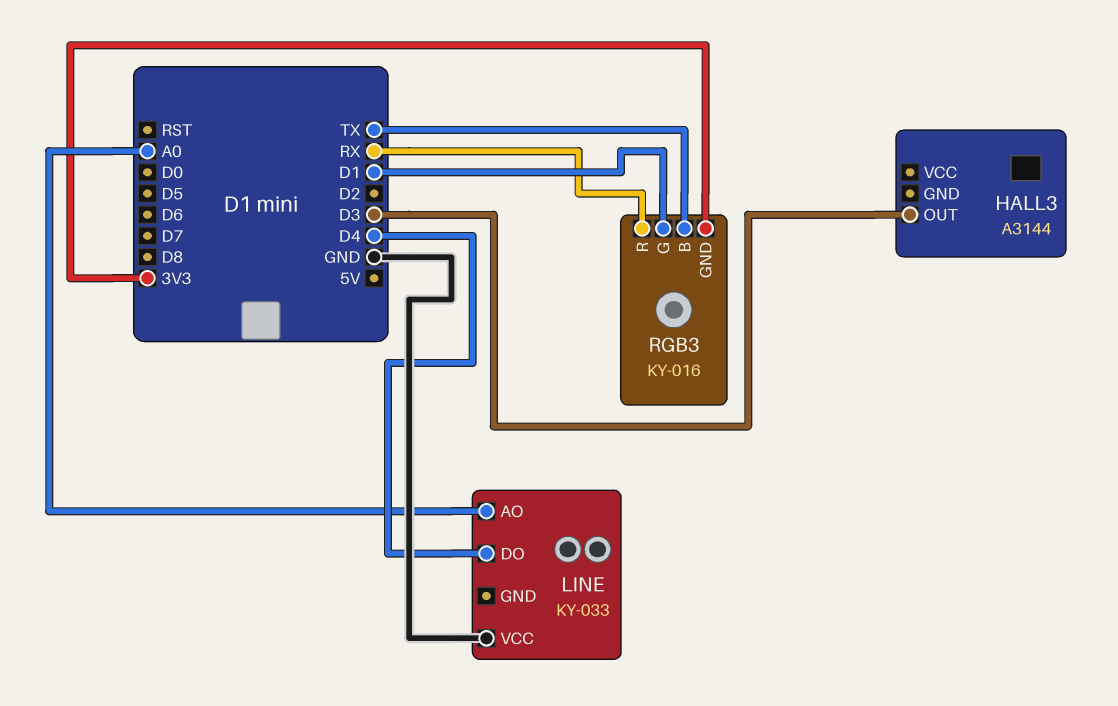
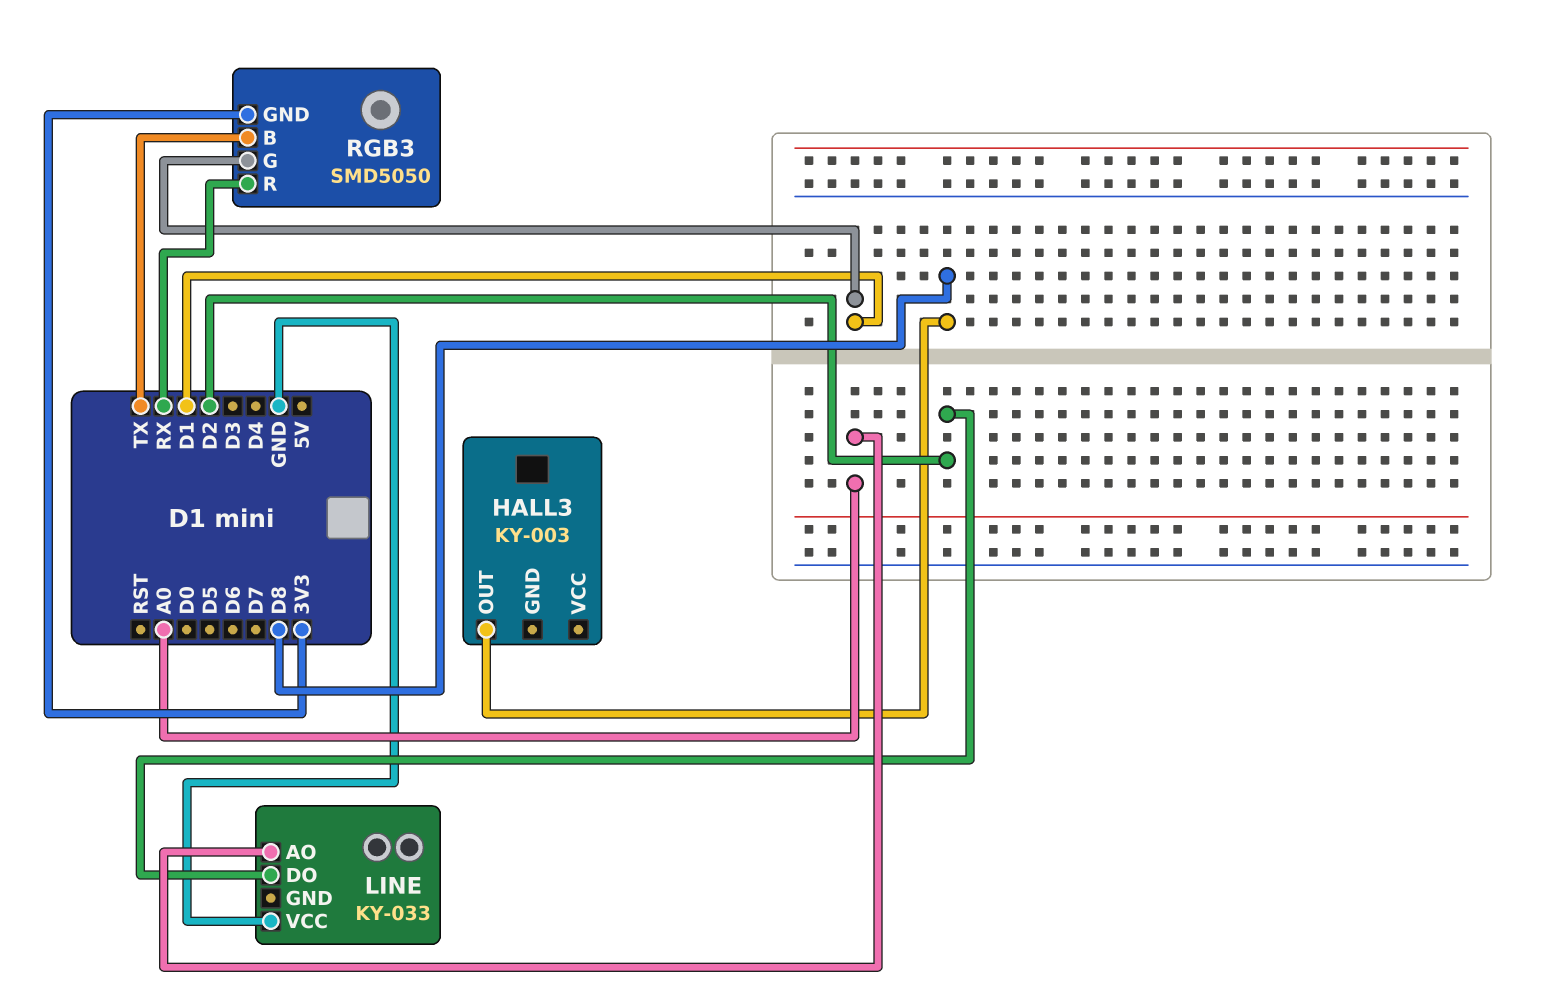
HALL3: A3144 -> KY-003
HALL3 pin OUT: D3 -> D8
LINE pin DO: D4 -> D2
RGB3: KY-016 -> SMD5050

